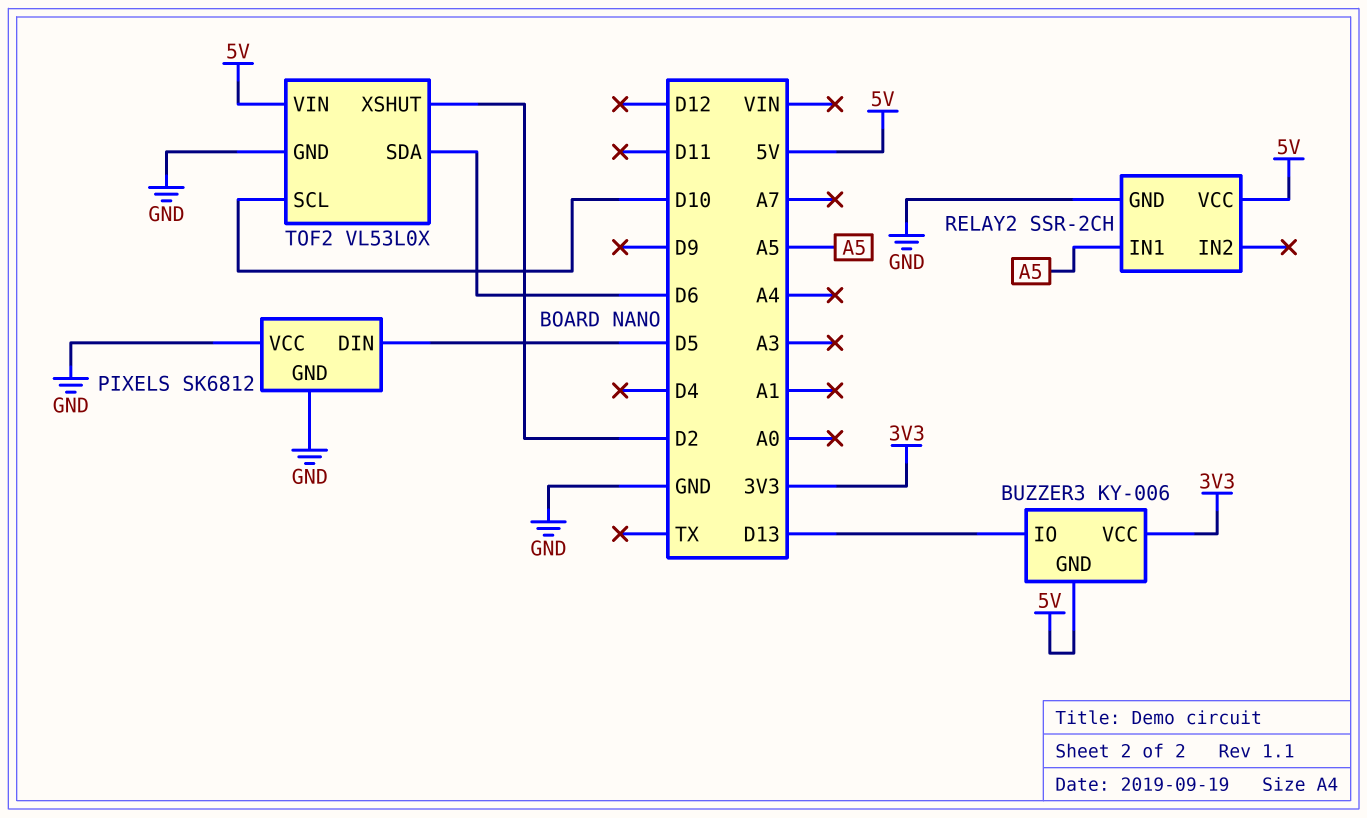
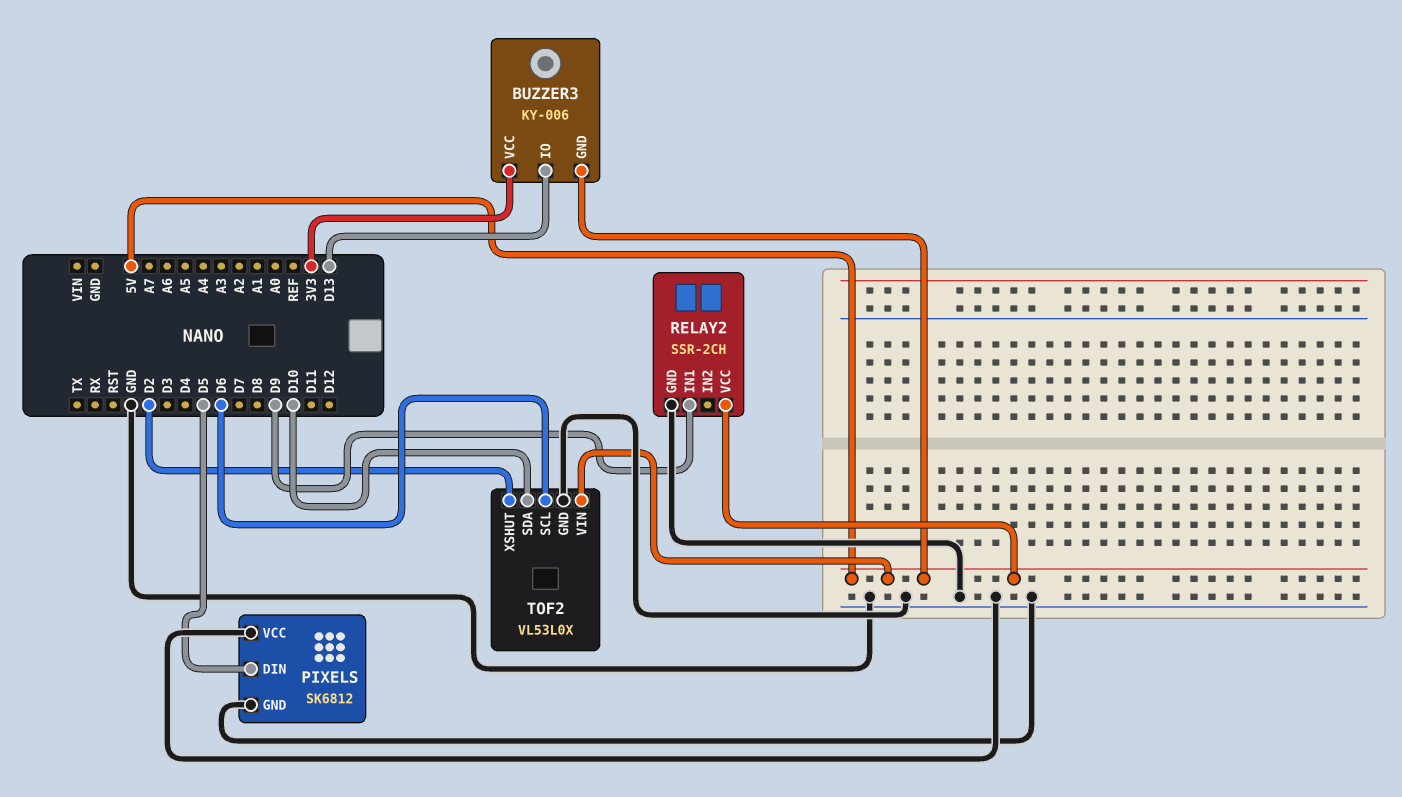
RELAY2 pin IN1: A5 -> D9
TOF2 pin SCL: D10 -> D6
TOF2 pin SDA: D6 -> D10

